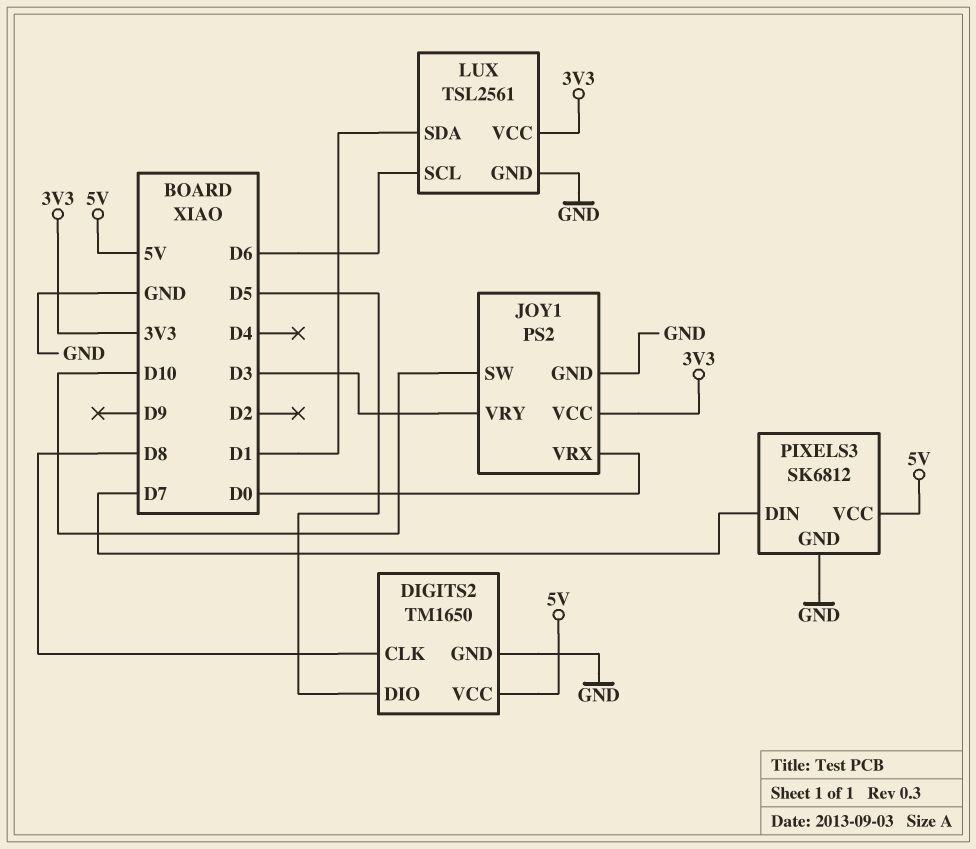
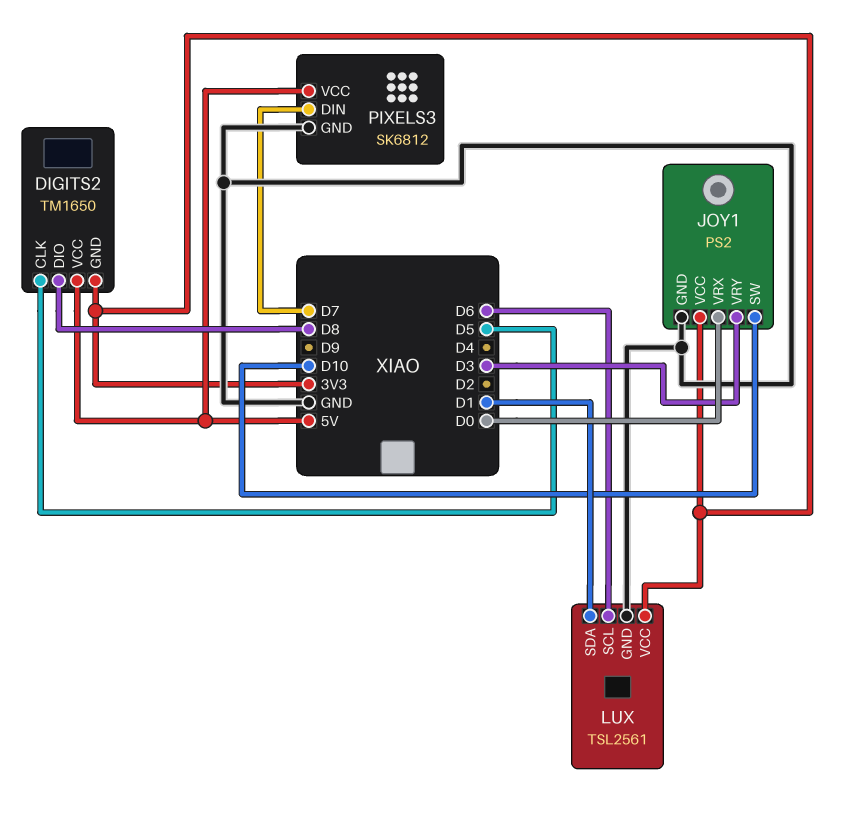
DIGITS2 pin CLK: D8 -> D5
DIGITS2 pin DIO: D5 -> D8
DIGITS2 pin GND: GND -> 3V3

